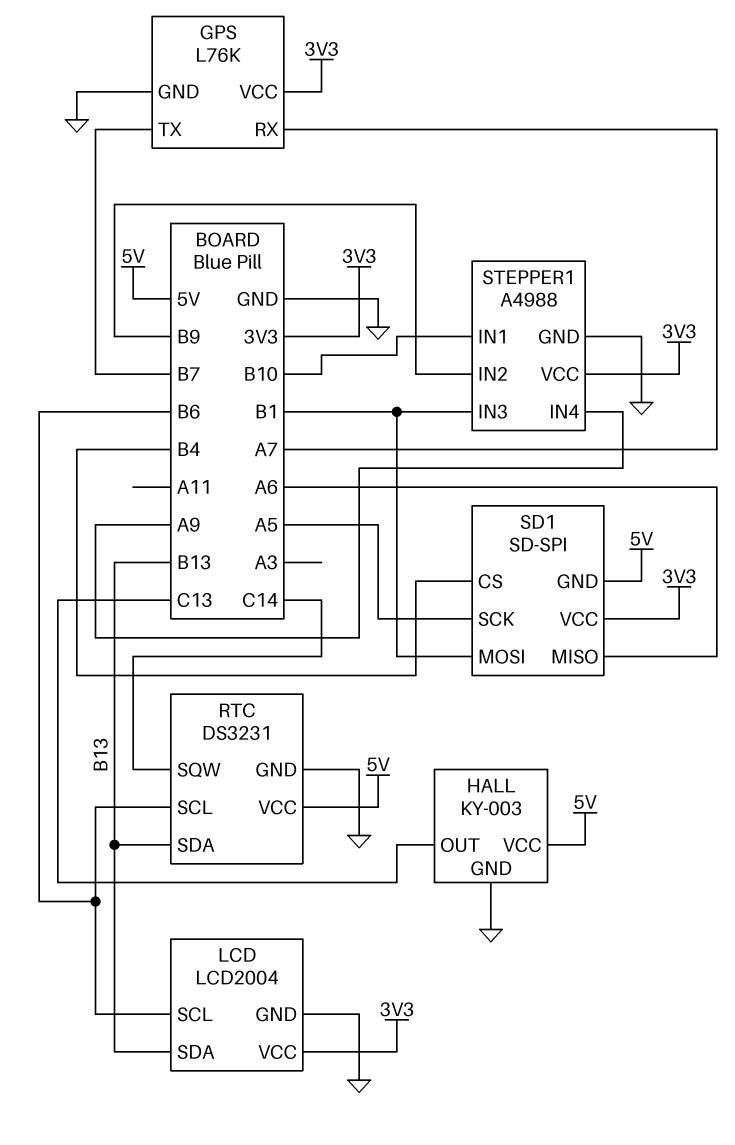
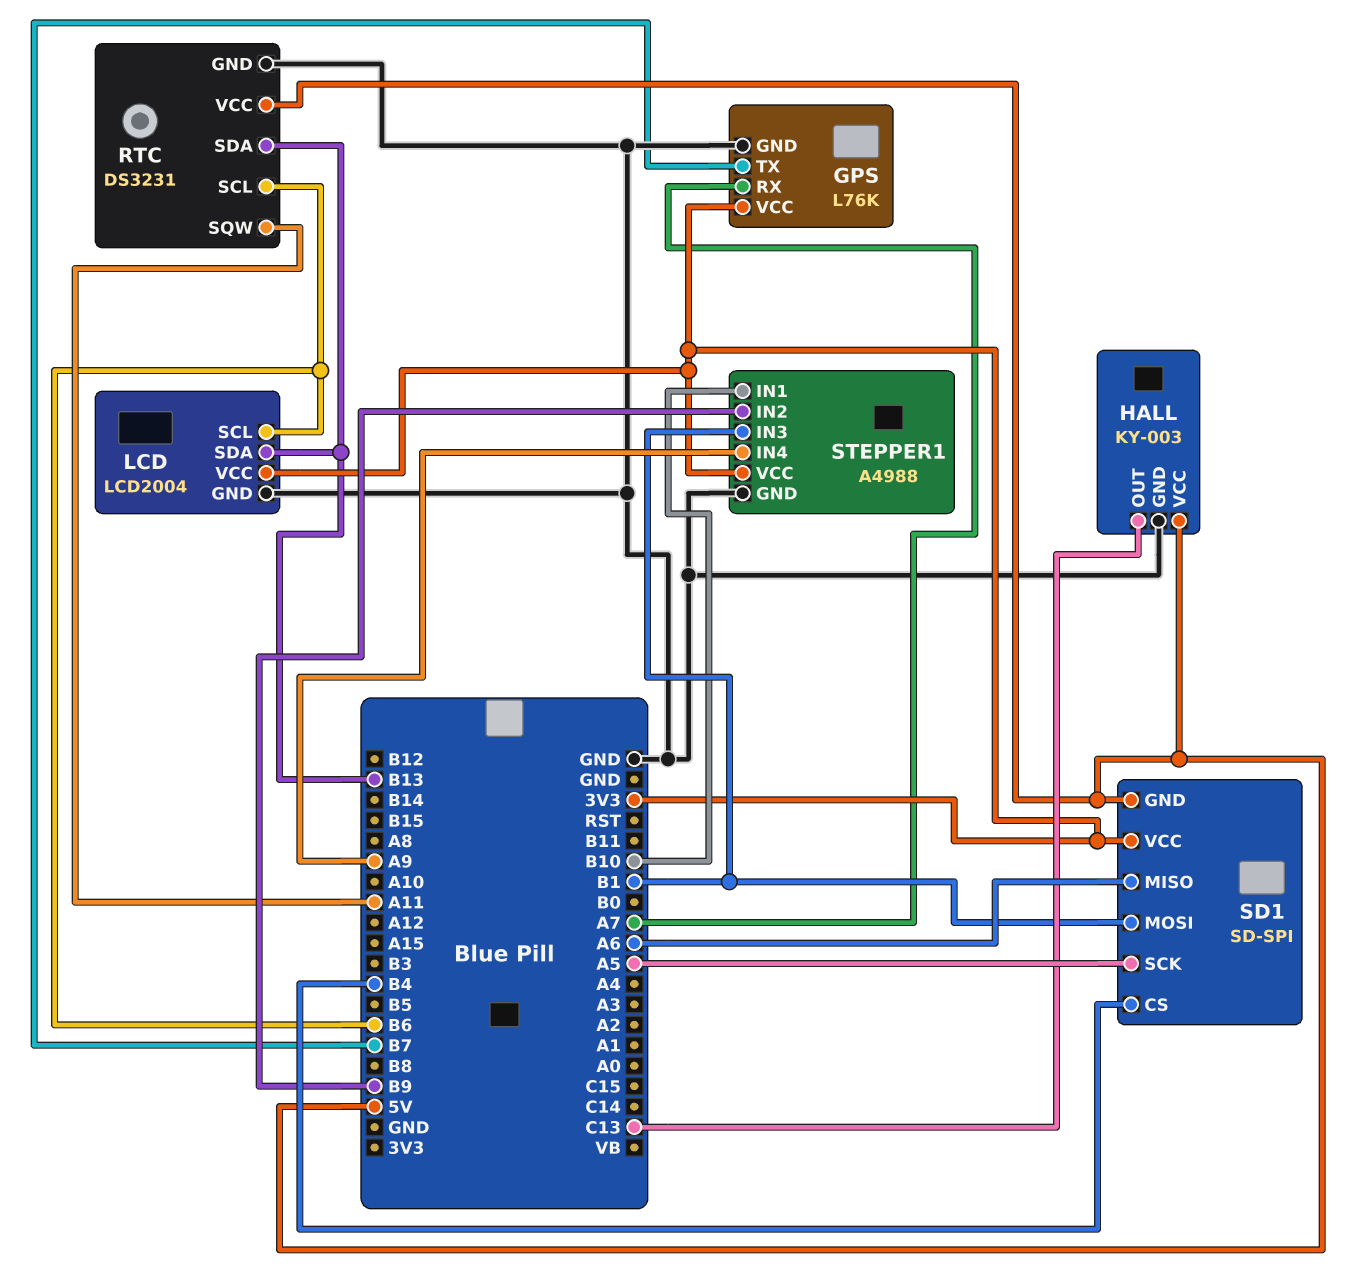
RTC pin SQW: C14 -> A11

